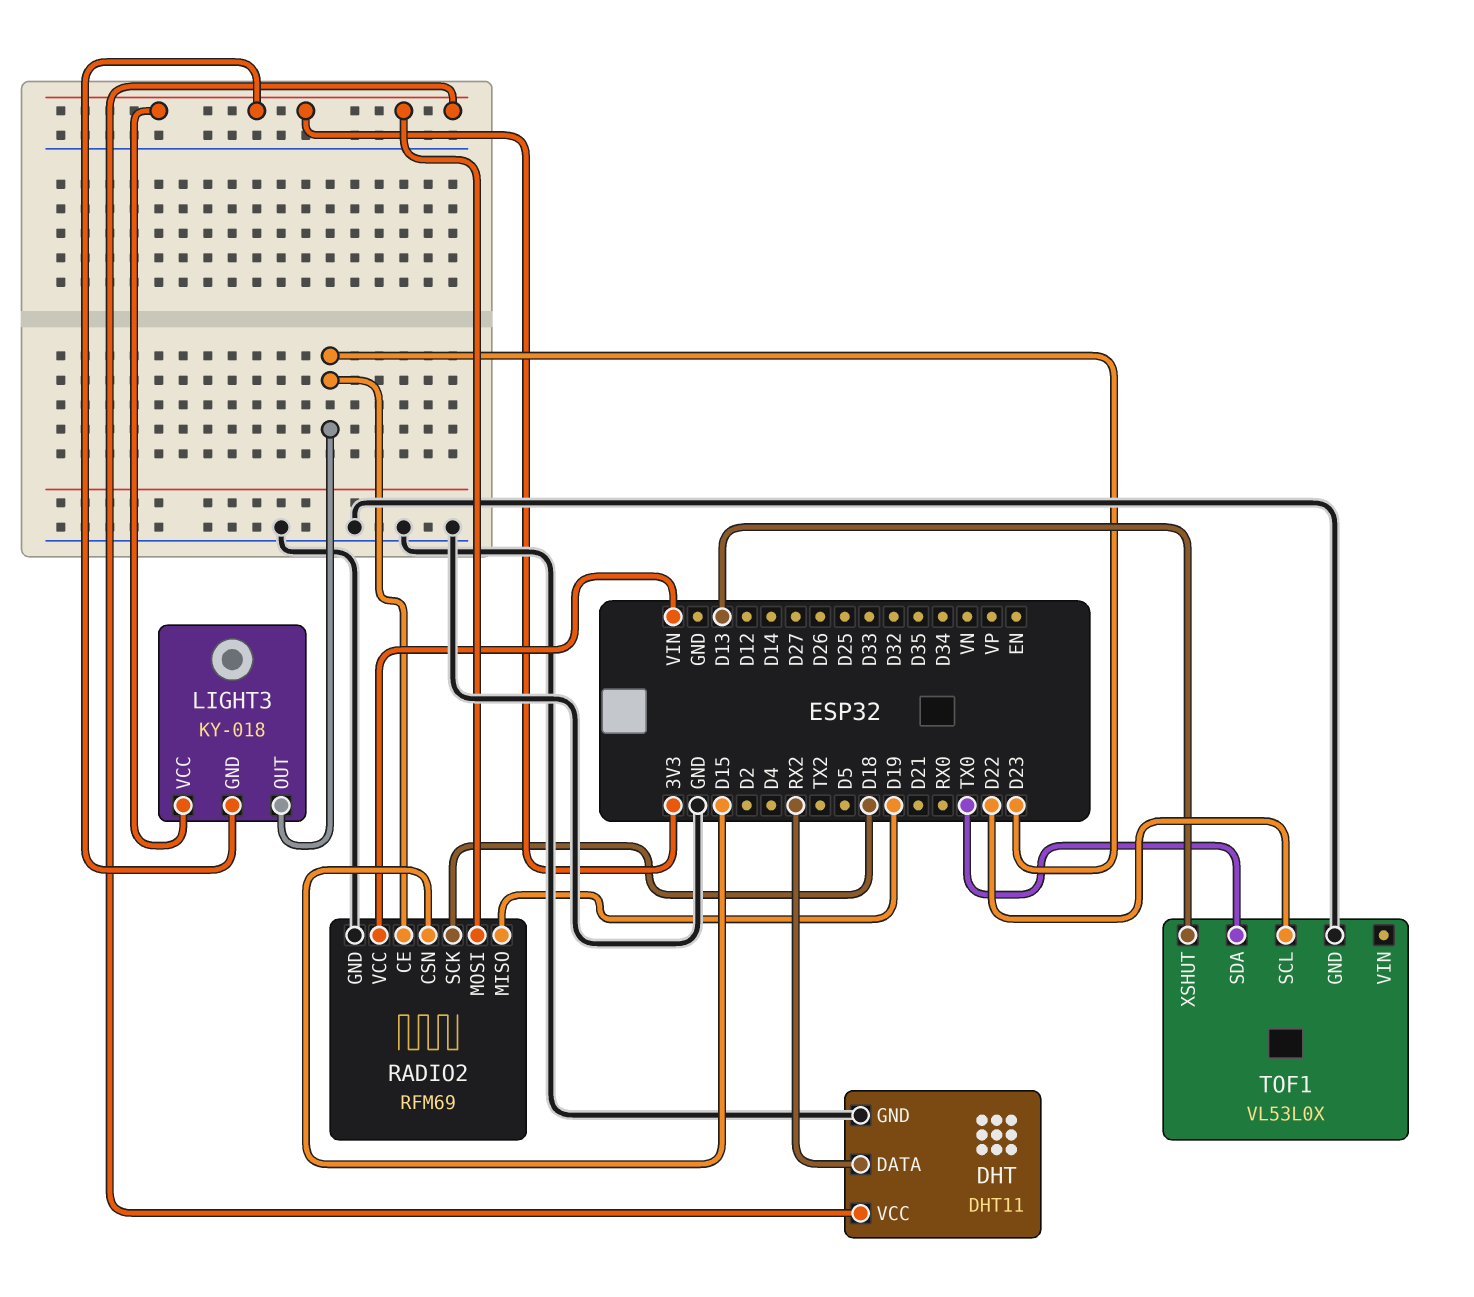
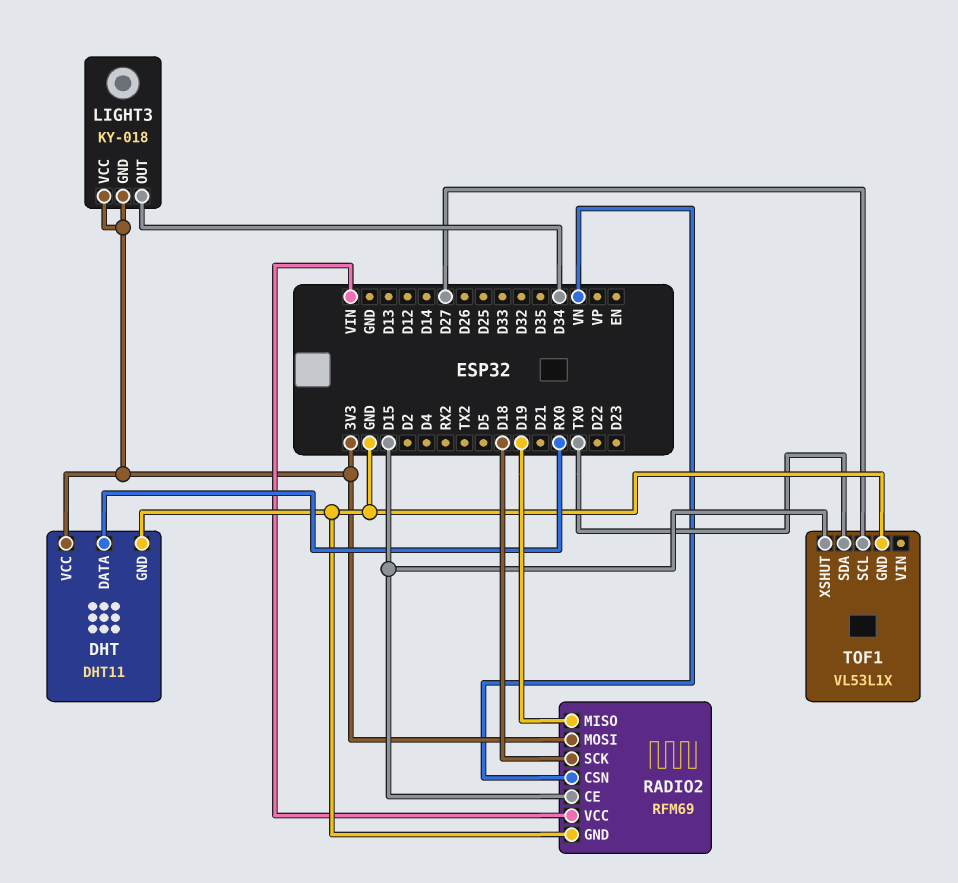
DHT pin DATA: RX2 -> RX0
LIGHT3 pin OUT: D23 -> D34
RADIO2 pin CE: D23 -> D15
RADIO2 pin CSN: D15 -> VN
TOF1: VL53L0X -> VL53L1X
TOF1 pin SCL: D22 -> D27
TOF1 pin XSHUT: D13 -> D15

